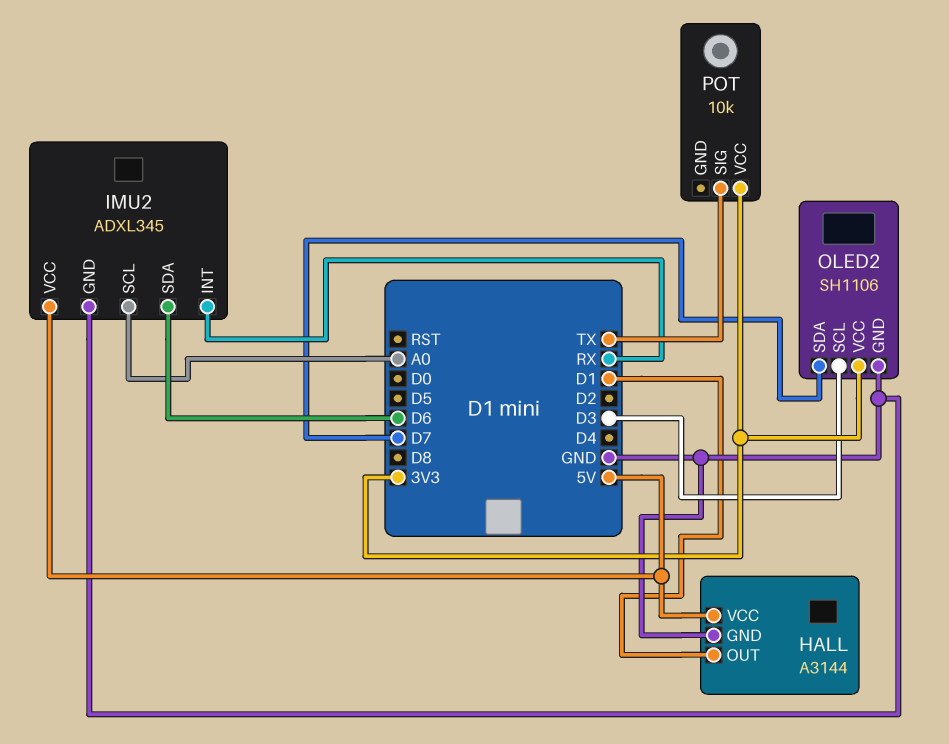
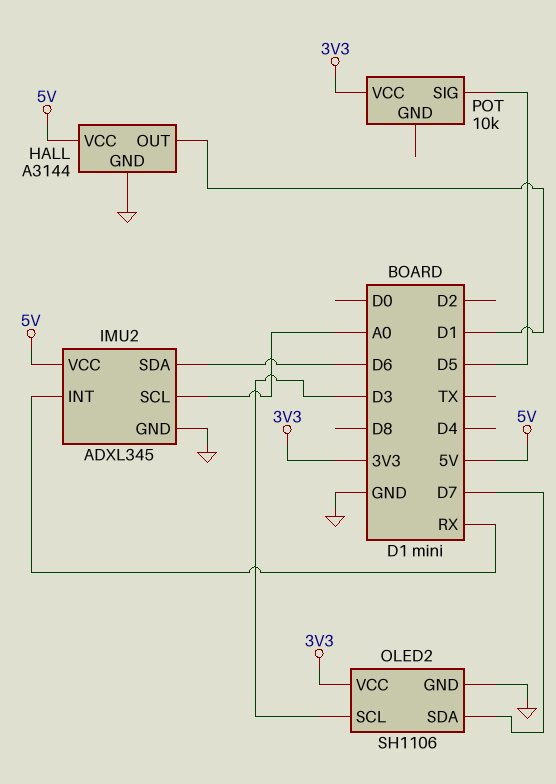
POT pin SIG: TX -> D5

